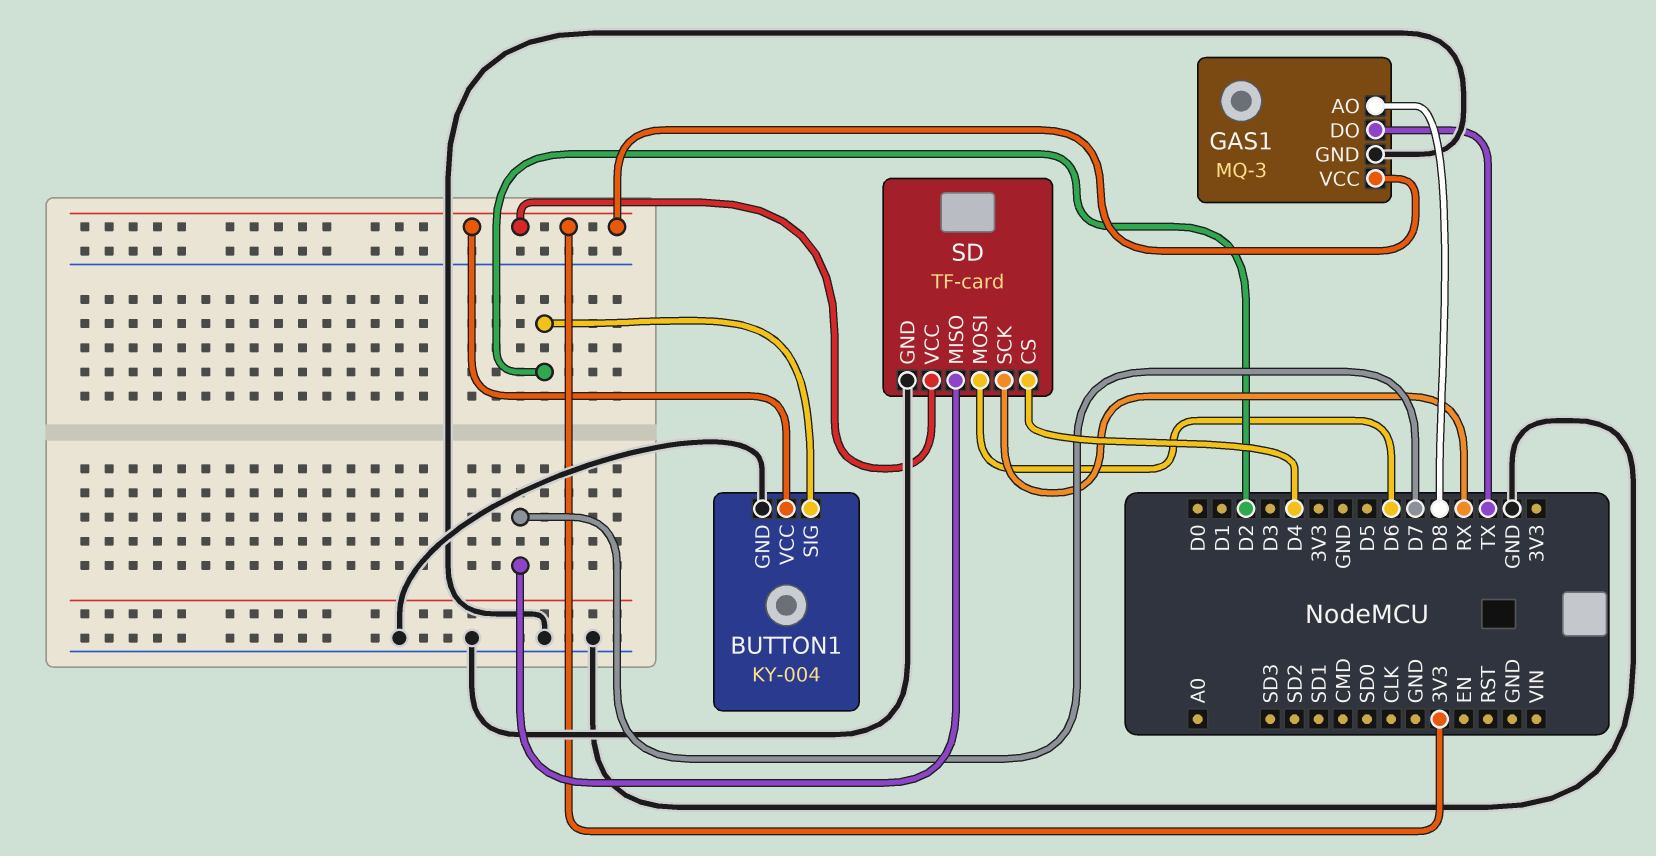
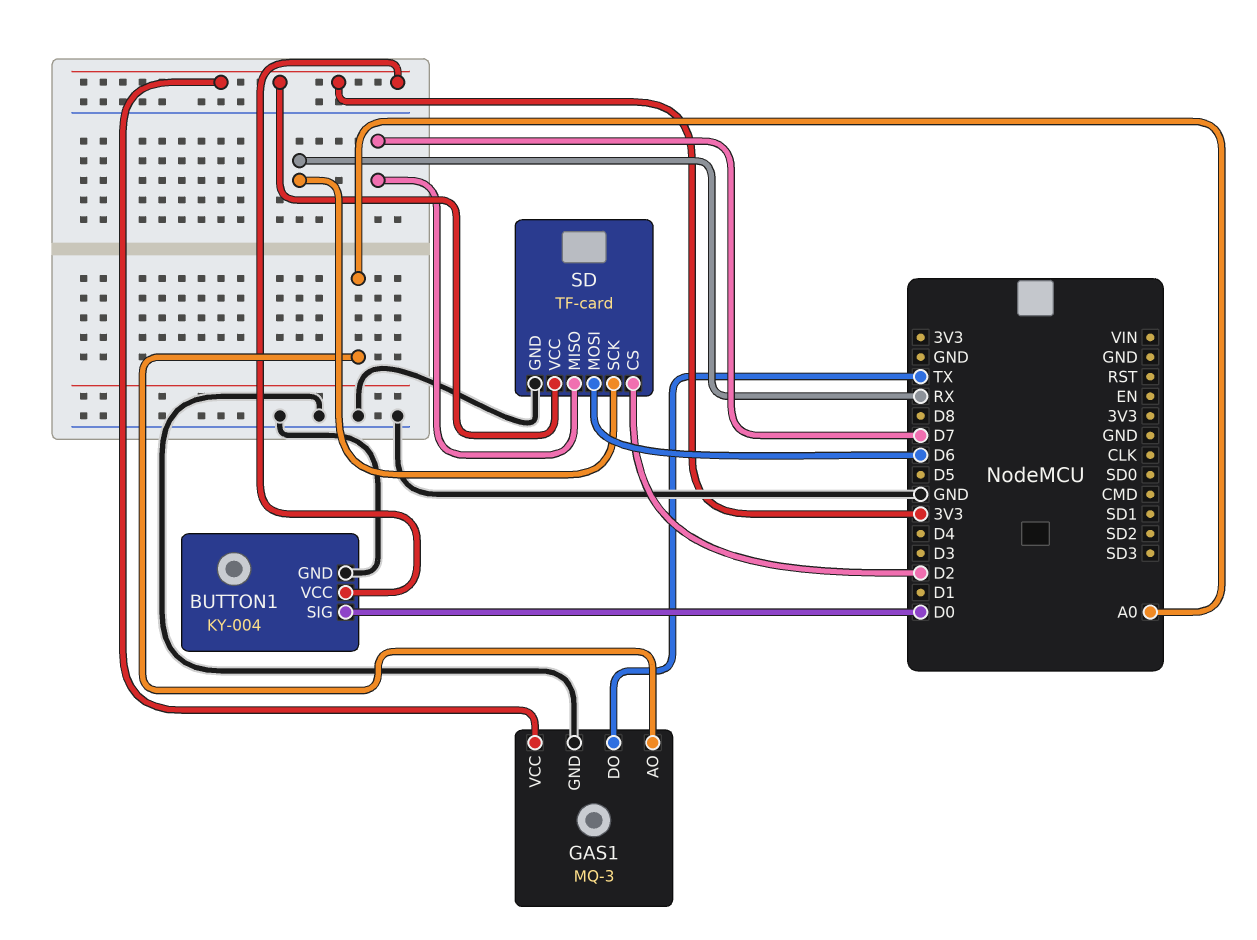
BUTTON1 pin SIG: D2 -> D0
GAS1 pin AO: D8 -> A0
SD pin CS: D4 -> D2

